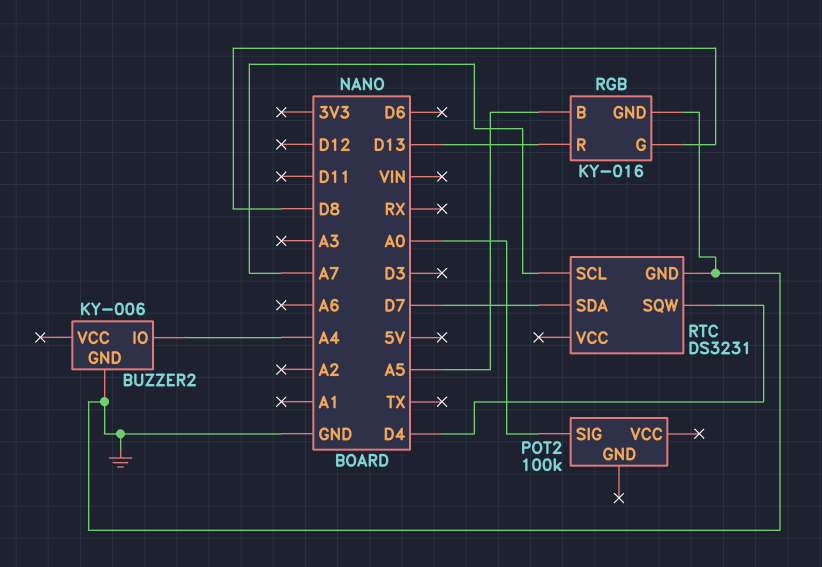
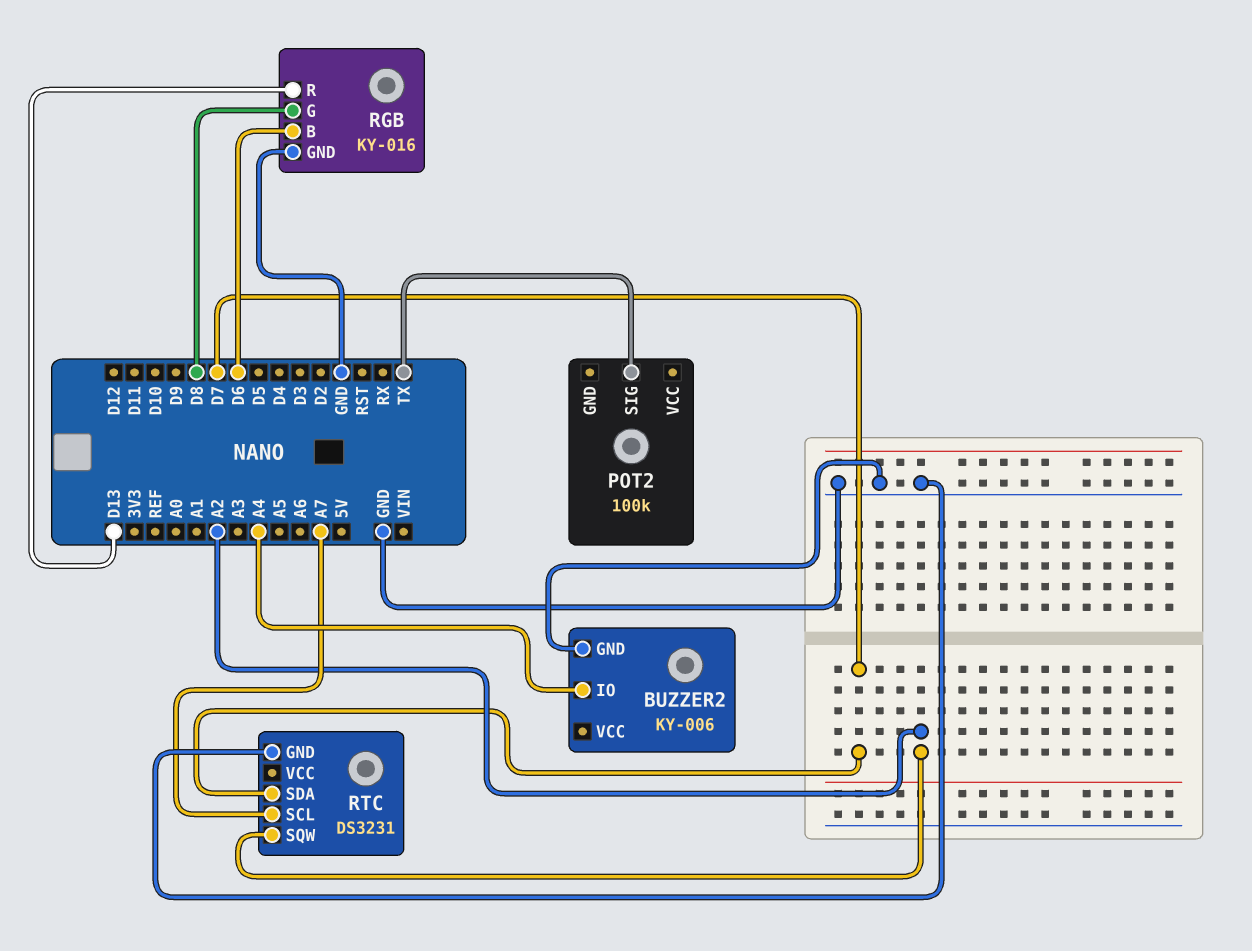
POT2 pin SIG: A0 -> TX
RGB pin B: A5 -> D6
RTC pin SQW: D4 -> A2

